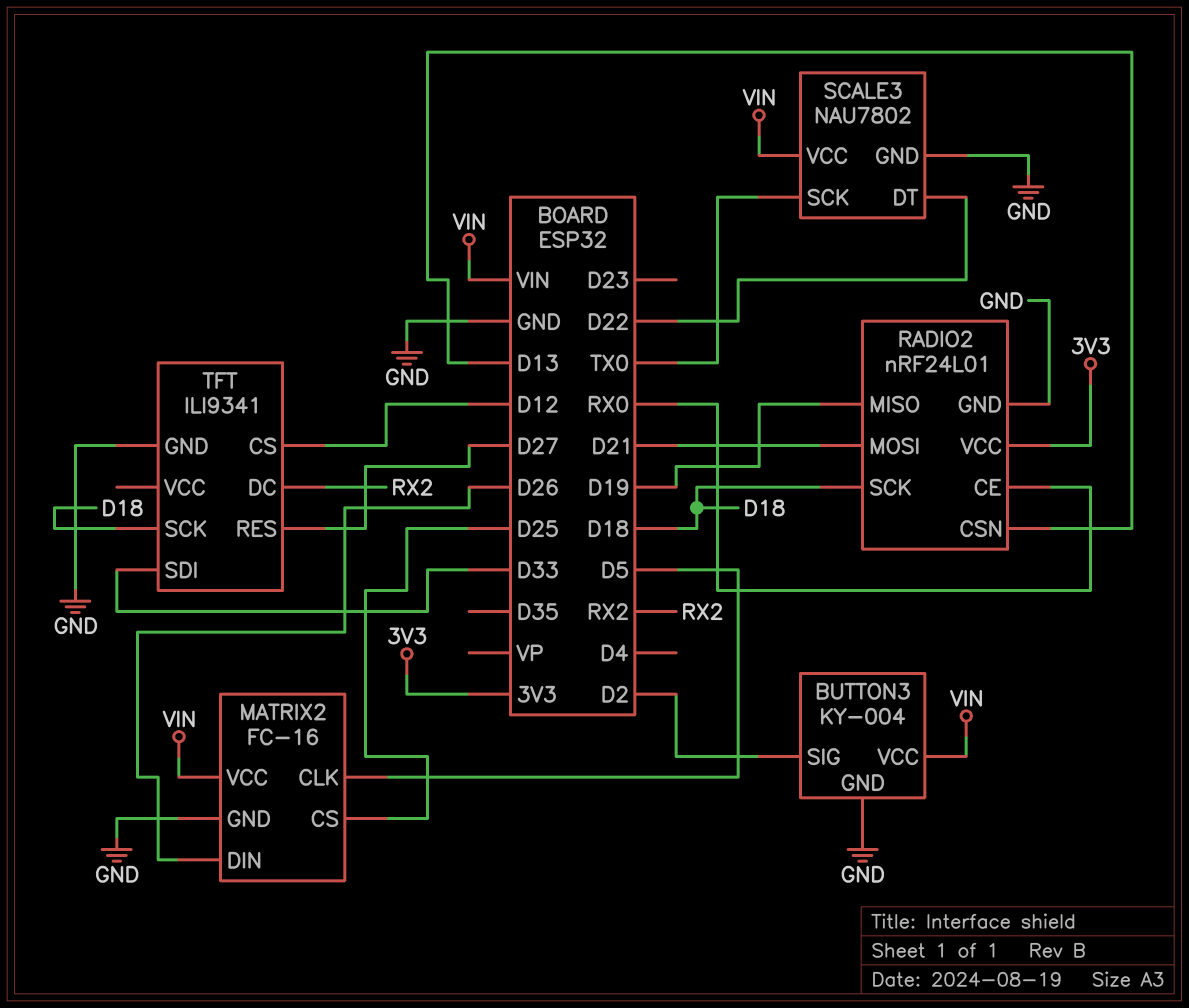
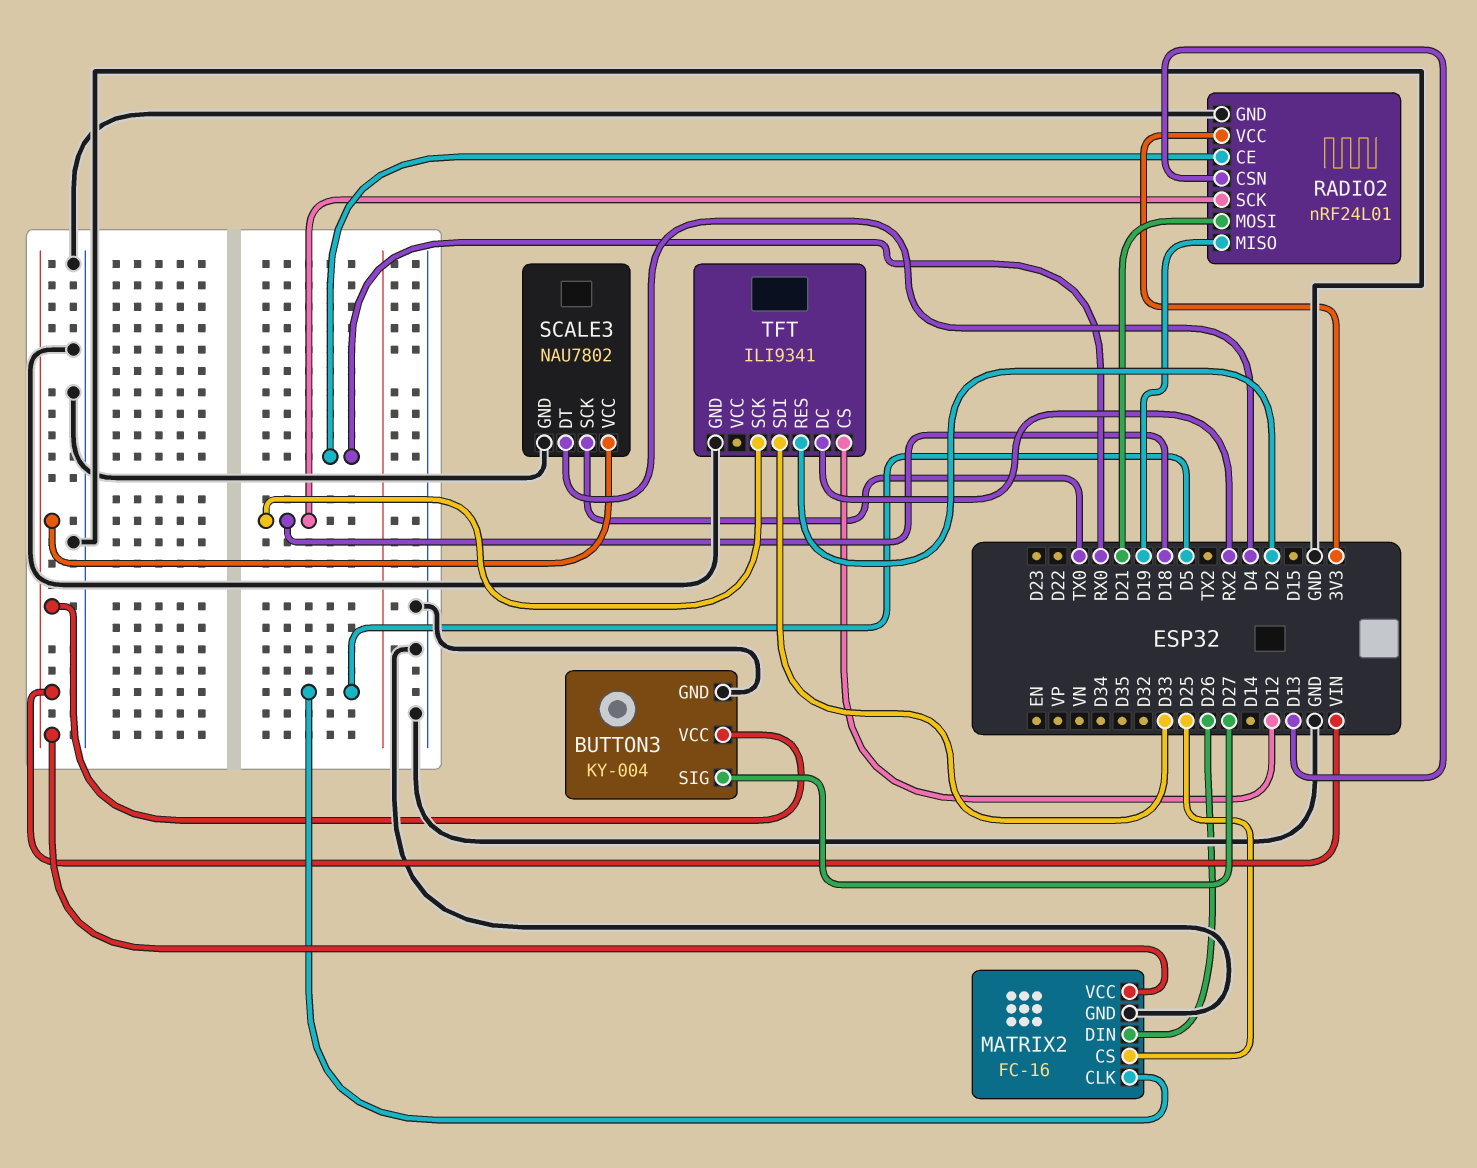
BUTTON3 pin SIG: D2 -> D27
SCALE3 pin DT: D22 -> D4
TFT pin RES: D27 -> D2

